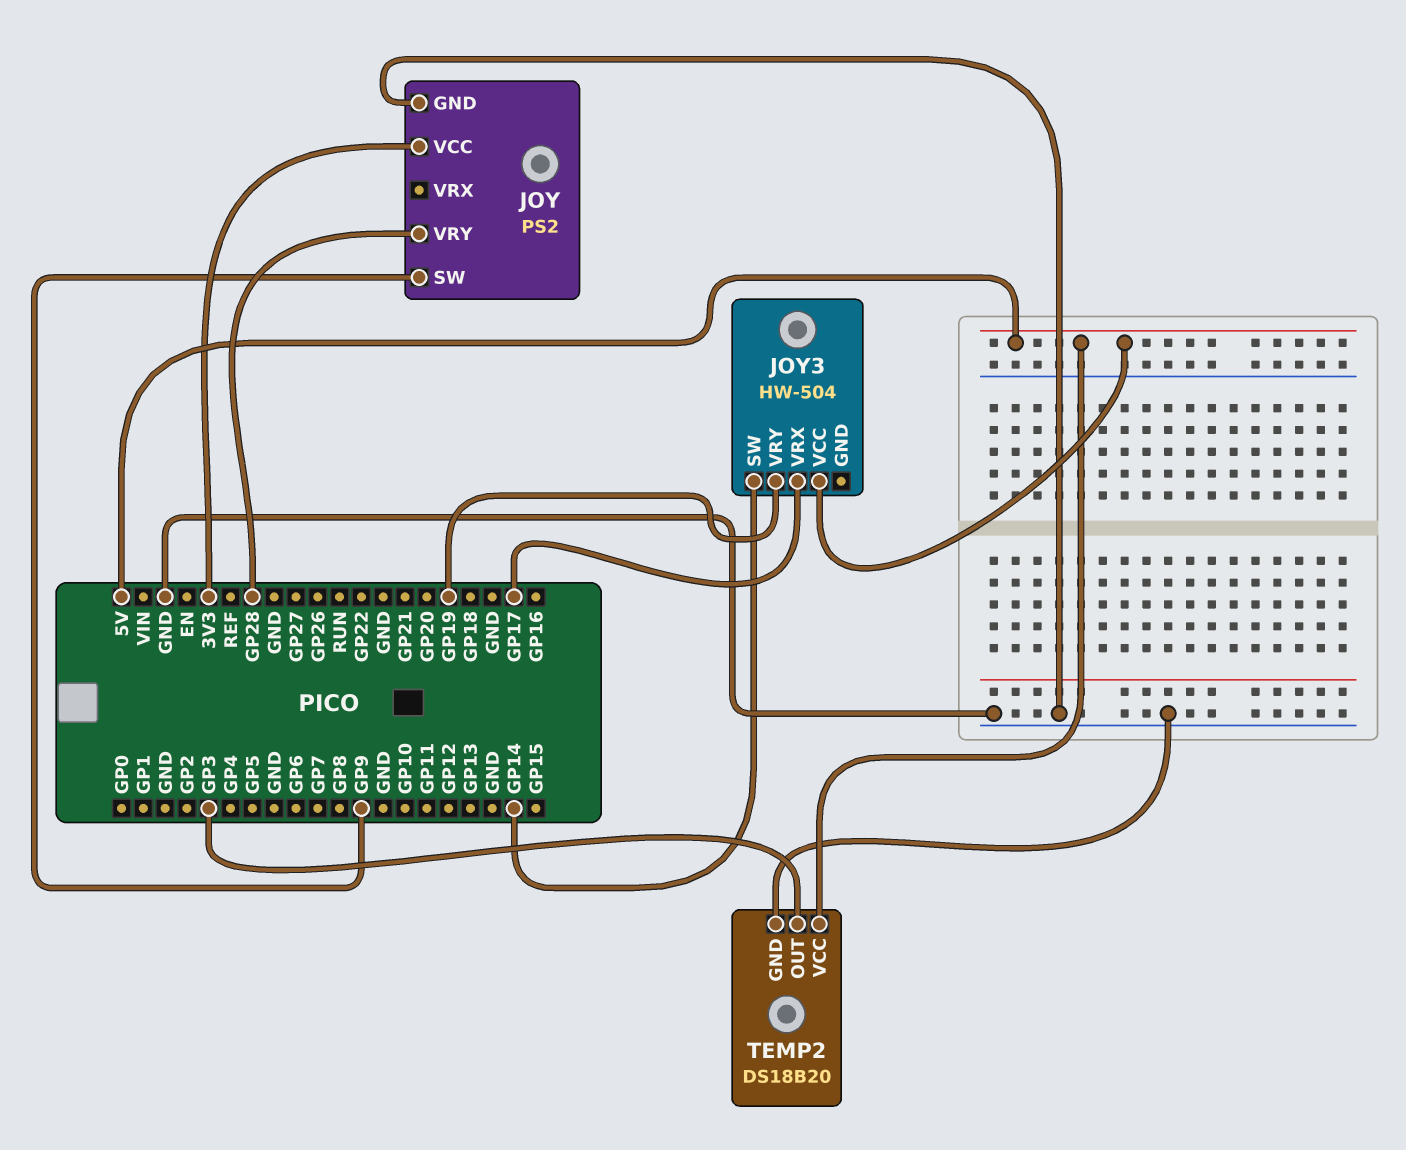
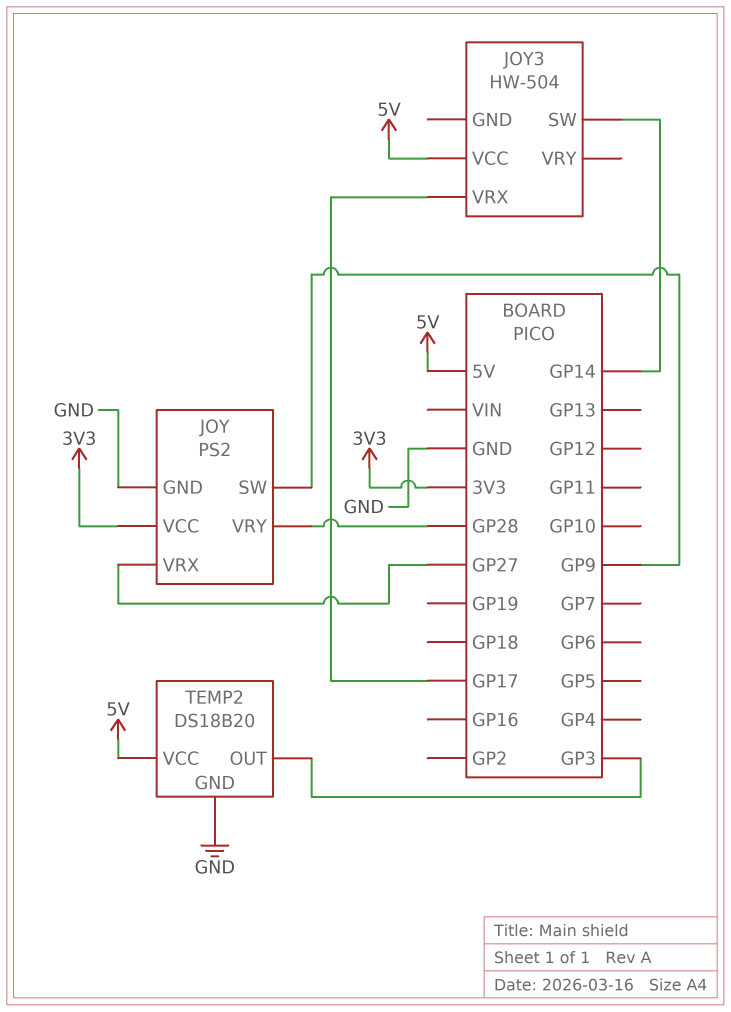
JOY pin VRX: none -> GP27
JOY3 pin VRY: GP19 -> none

